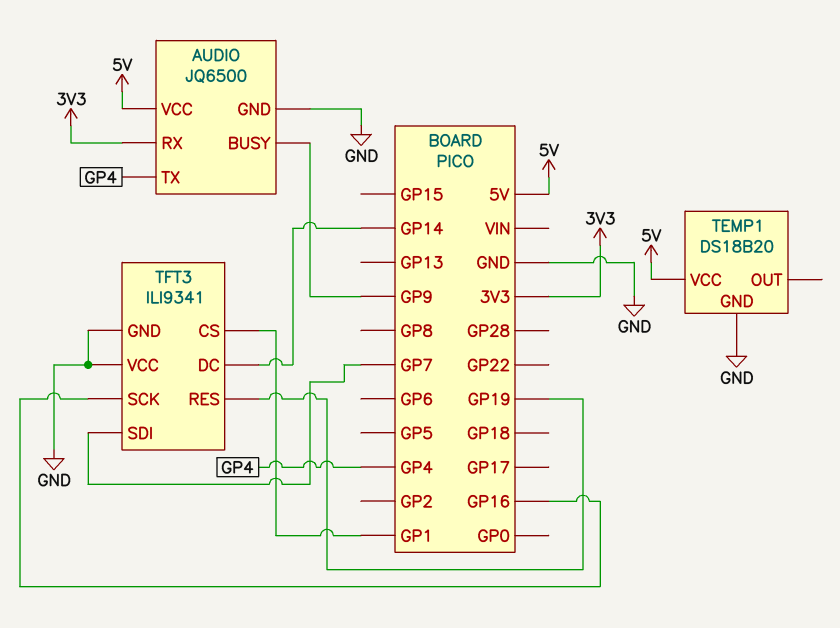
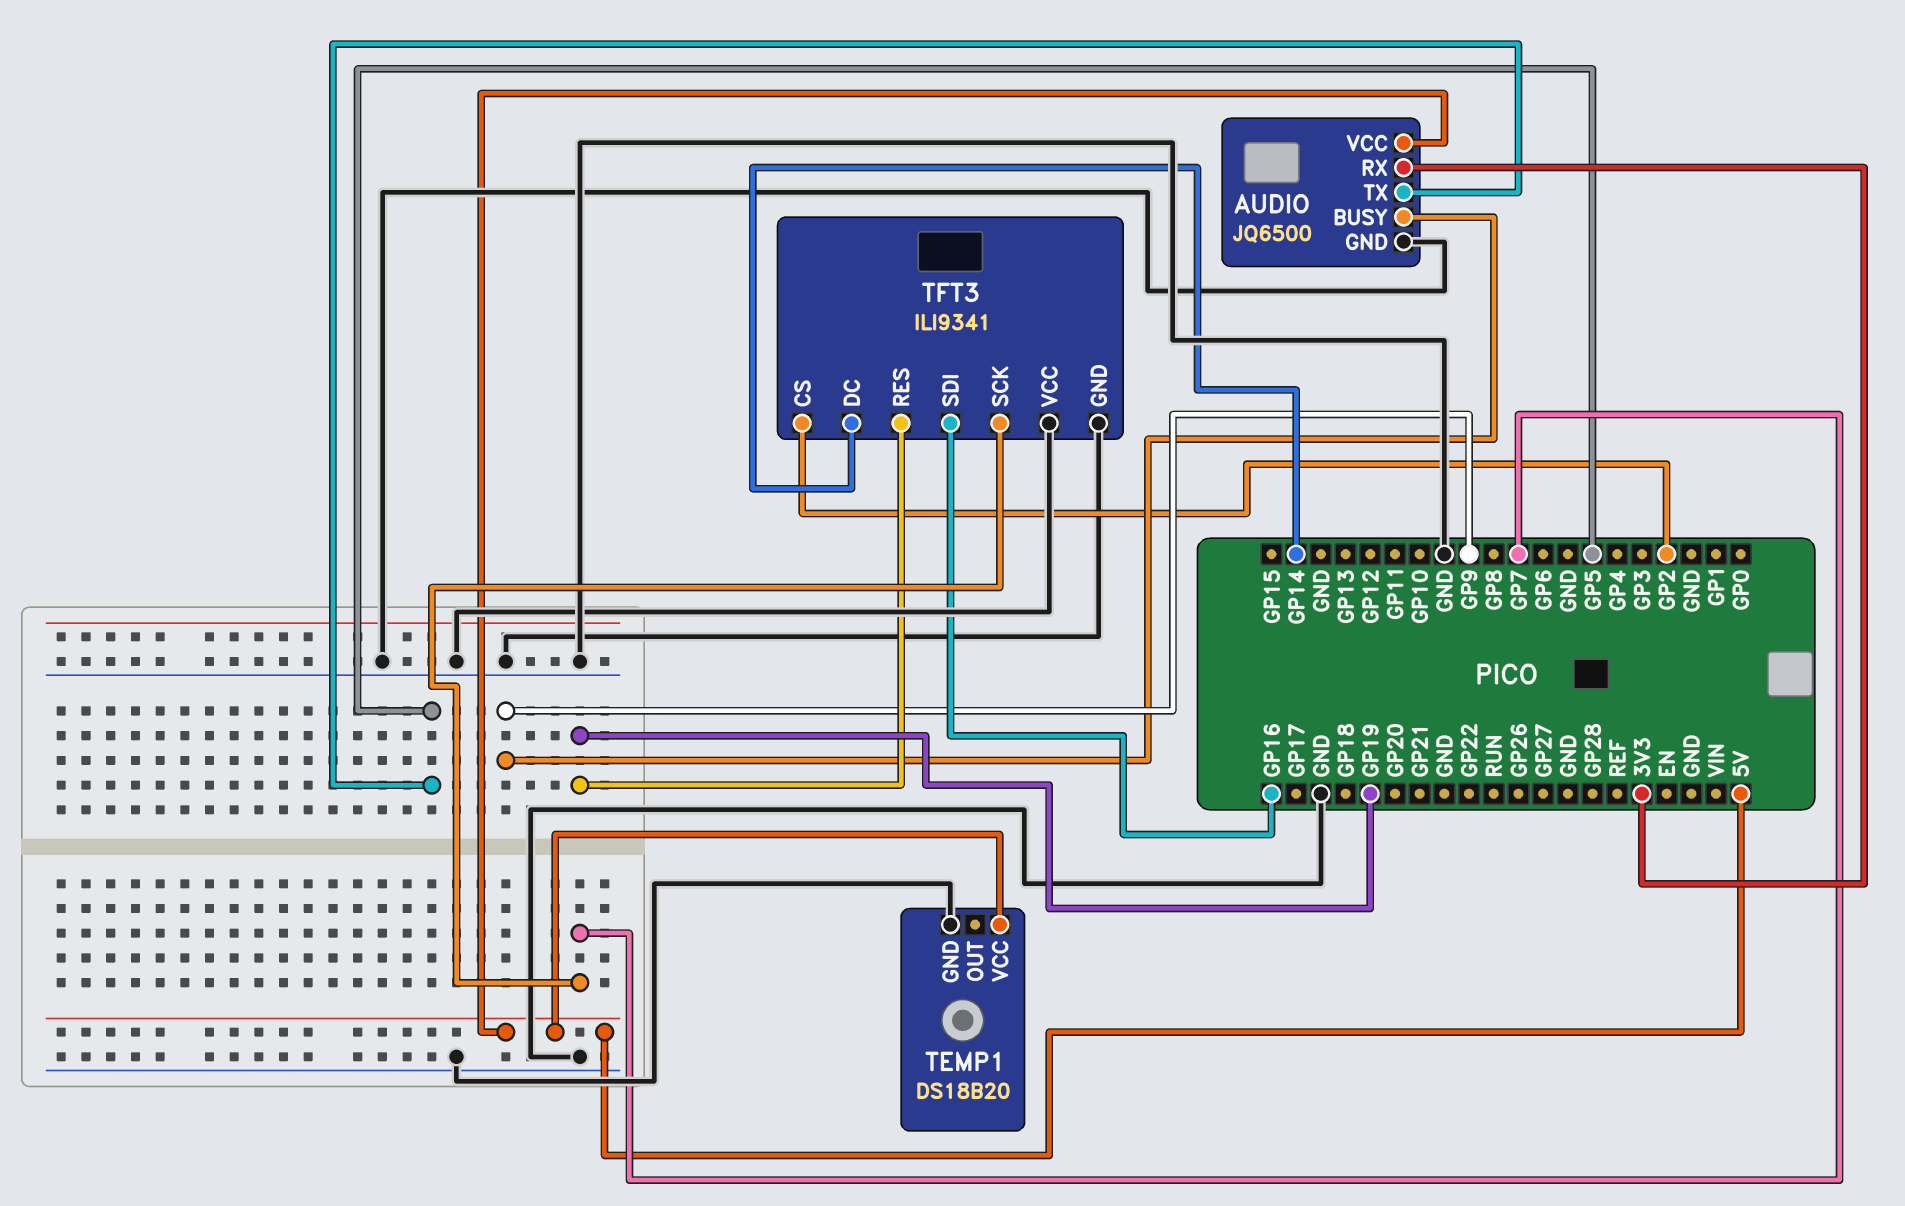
AUDIO pin TX: GP4 -> GP5
TFT3 pin CS: GP1 -> GP2
TFT3 pin SCK: GP16 -> GP7
TFT3 pin SDI: GP7 -> GP16

